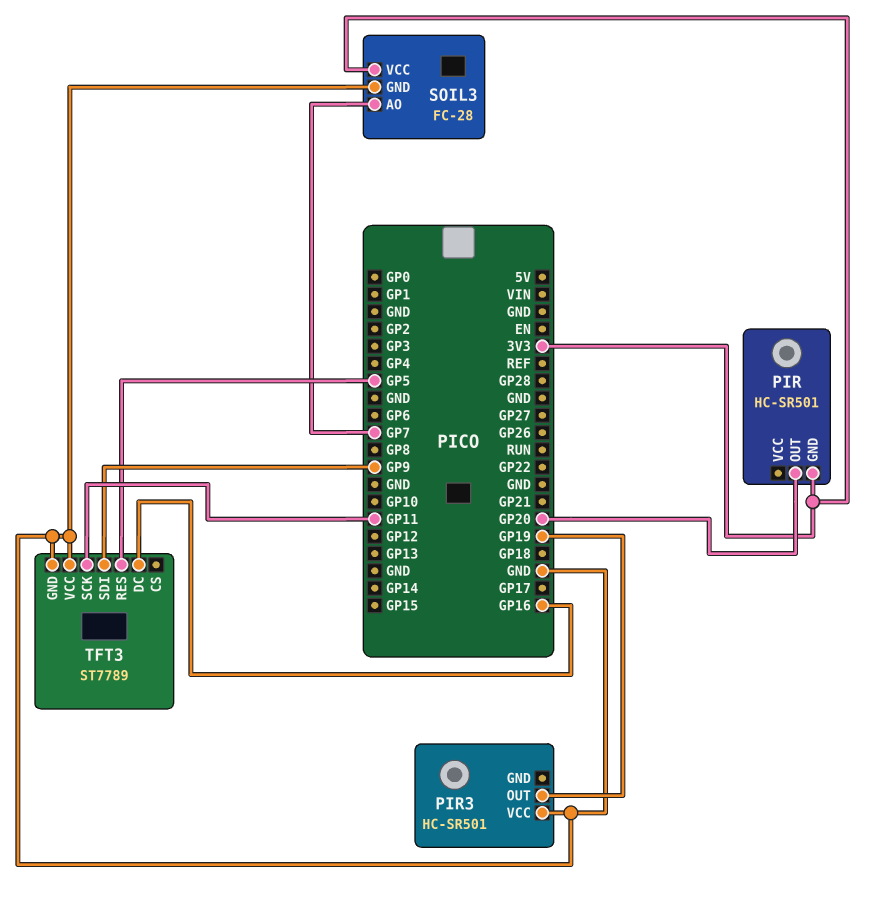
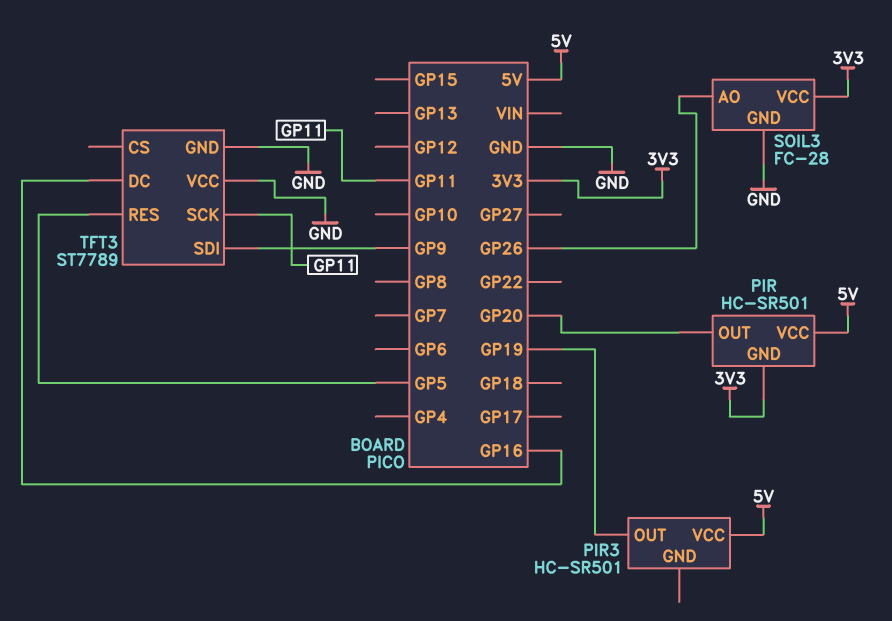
PIR pin VCC: none -> 5V
PIR3 pin VCC: GND -> 5V
SOIL3 pin AO: GP7 -> GP26

